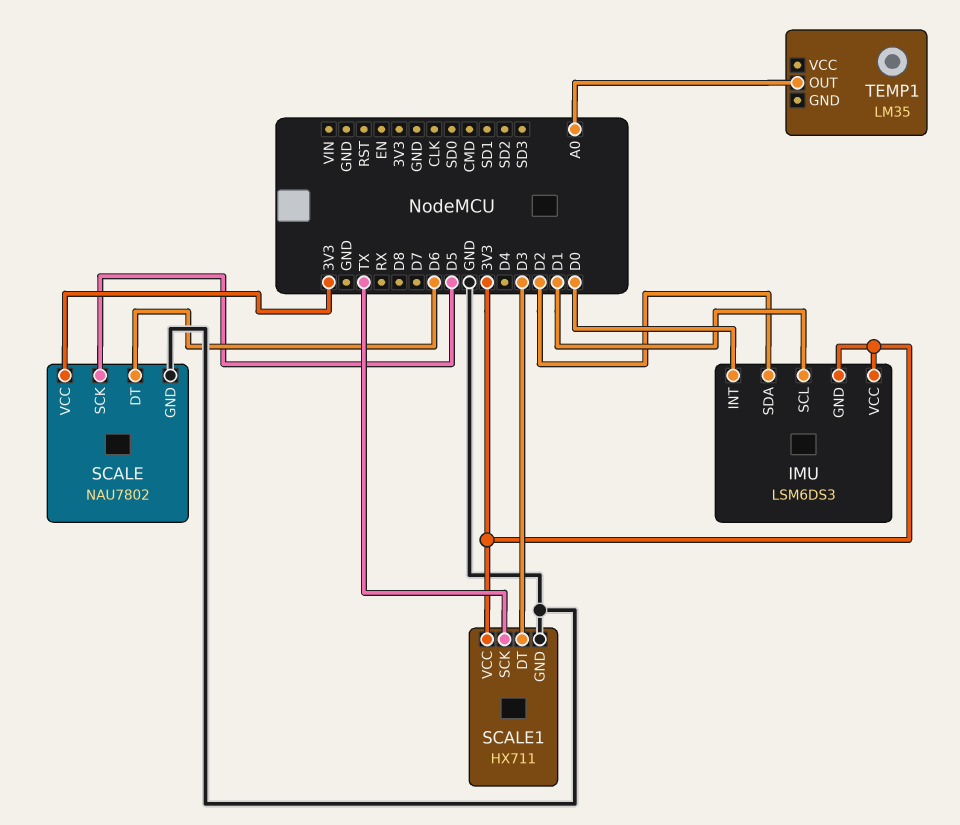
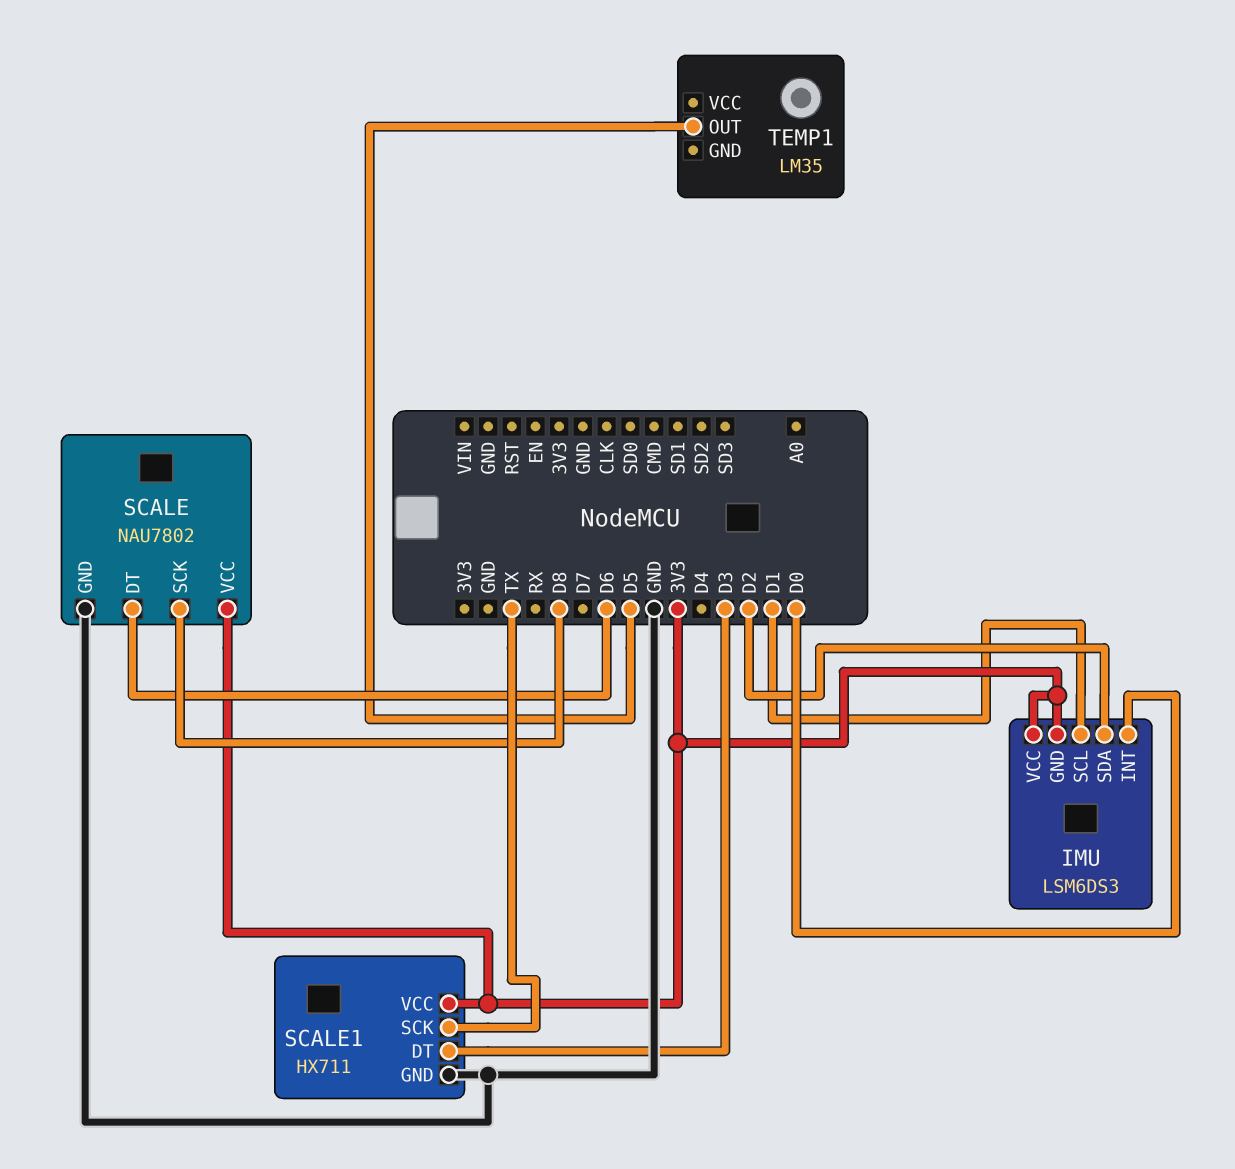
SCALE pin SCK: D5 -> D8
TEMP1 pin OUT: A0 -> D5

